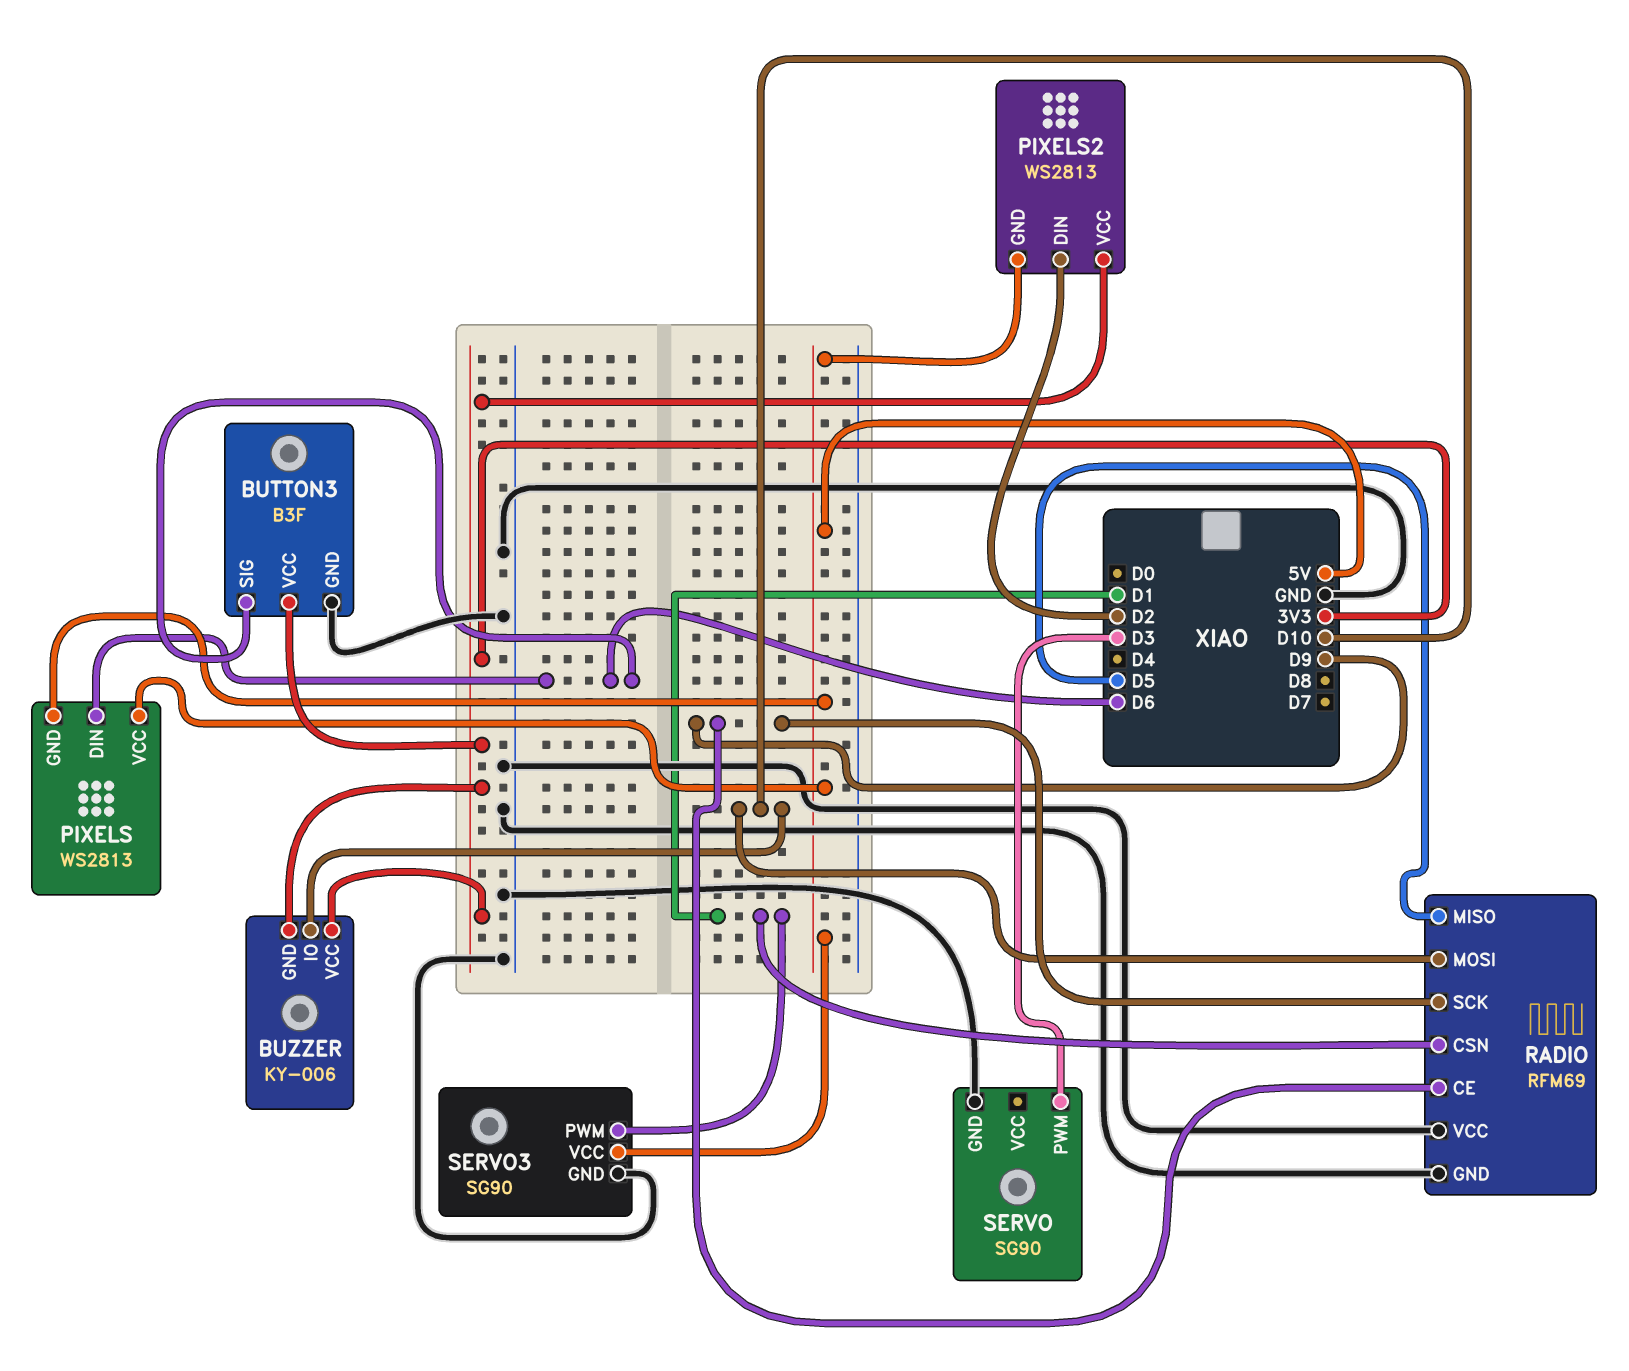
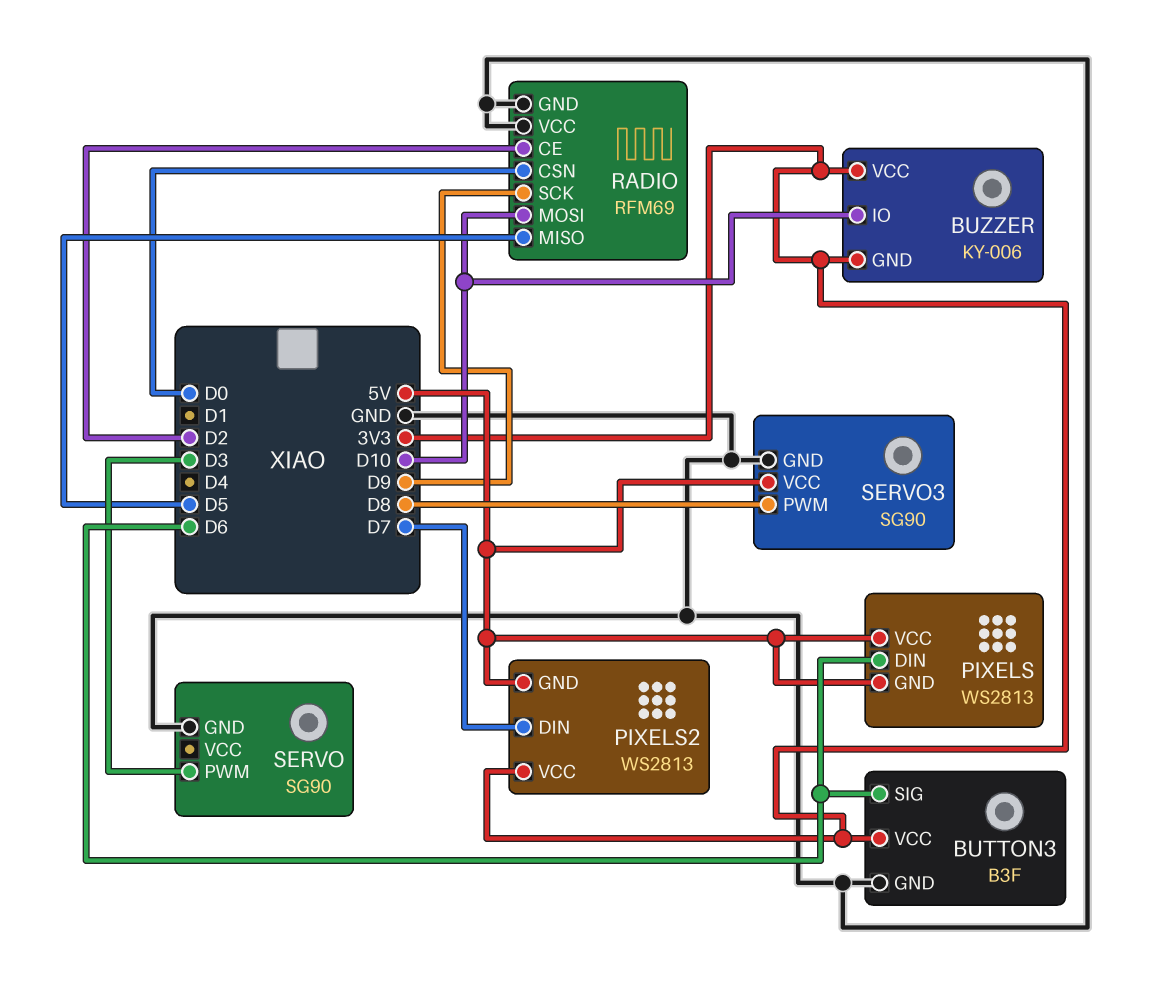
PIXELS2 pin DIN: D2 -> D7
RADIO pin CE: D9 -> D2
RADIO pin CSN: D1 -> D0
SERVO3 pin PWM: D1 -> D8

